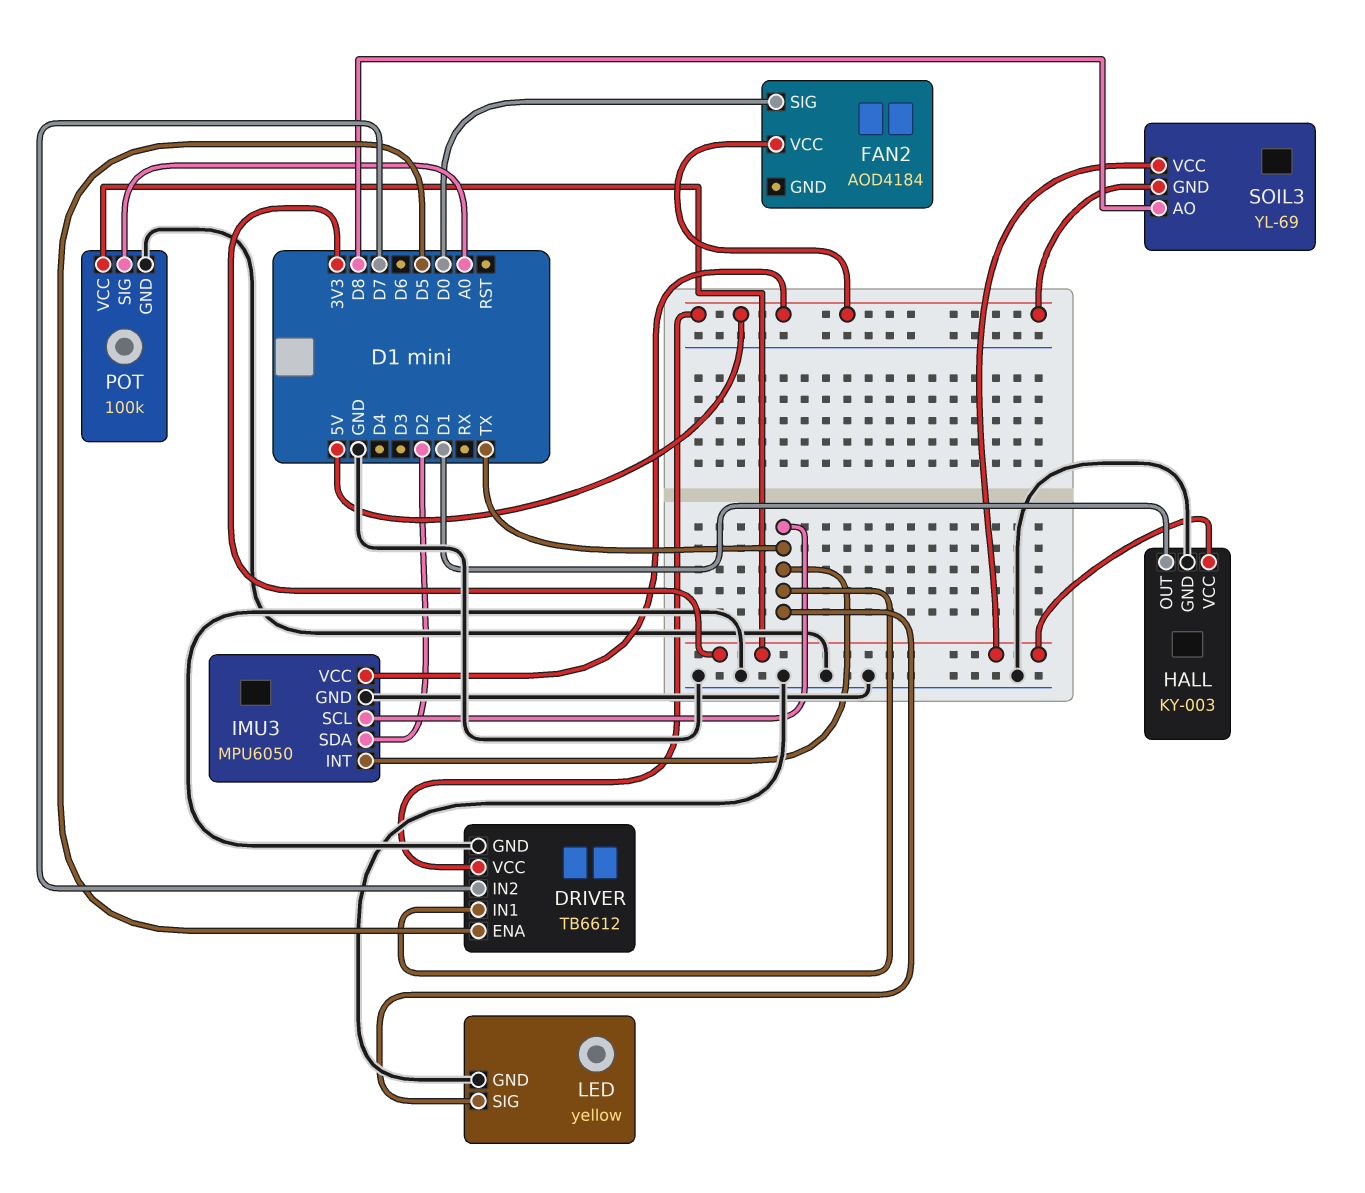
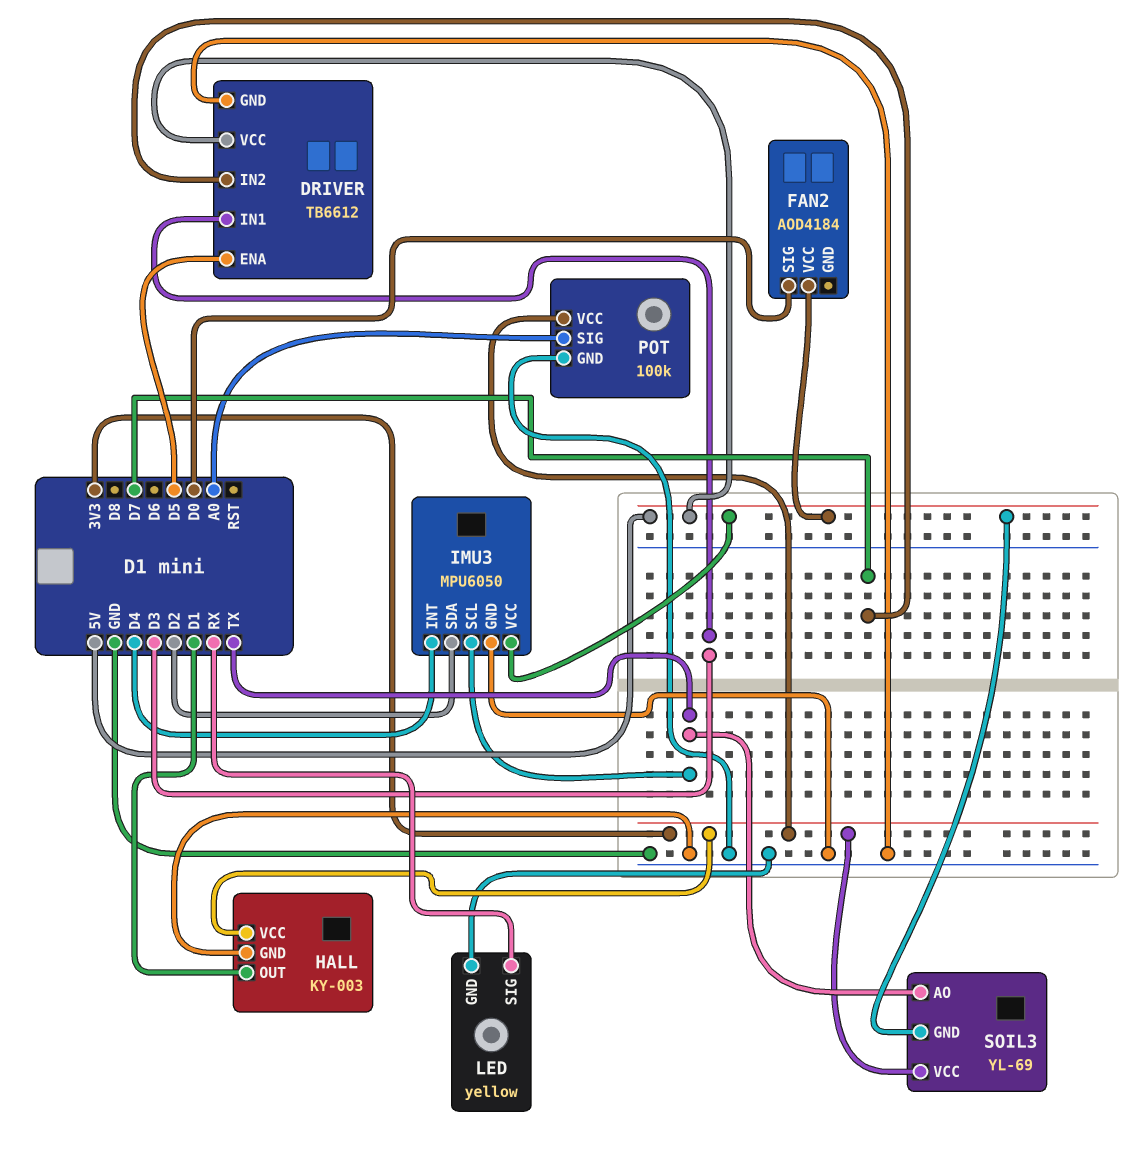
DRIVER pin IN1: TX -> D3
IMU3 pin INT: TX -> D4
LED pin SIG: TX -> RX
SOIL3 pin AO: D8 -> TX

